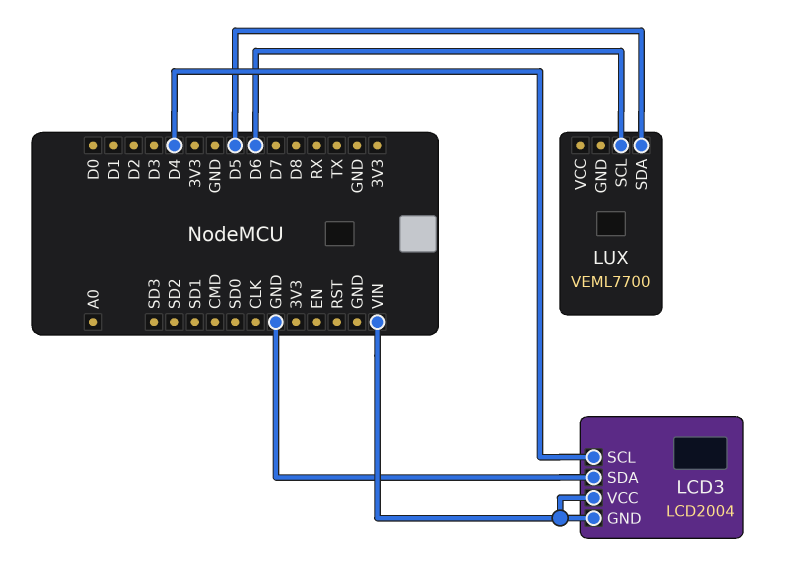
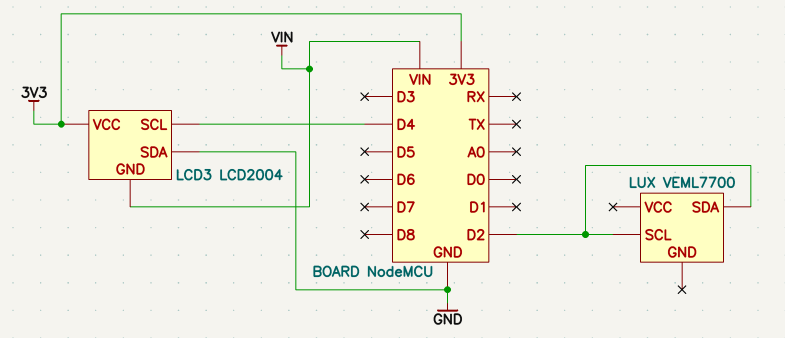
LCD3 pin VCC: VIN -> 3V3
LUX pin SCL: D6 -> D2
LUX pin SDA: D5 -> D2

